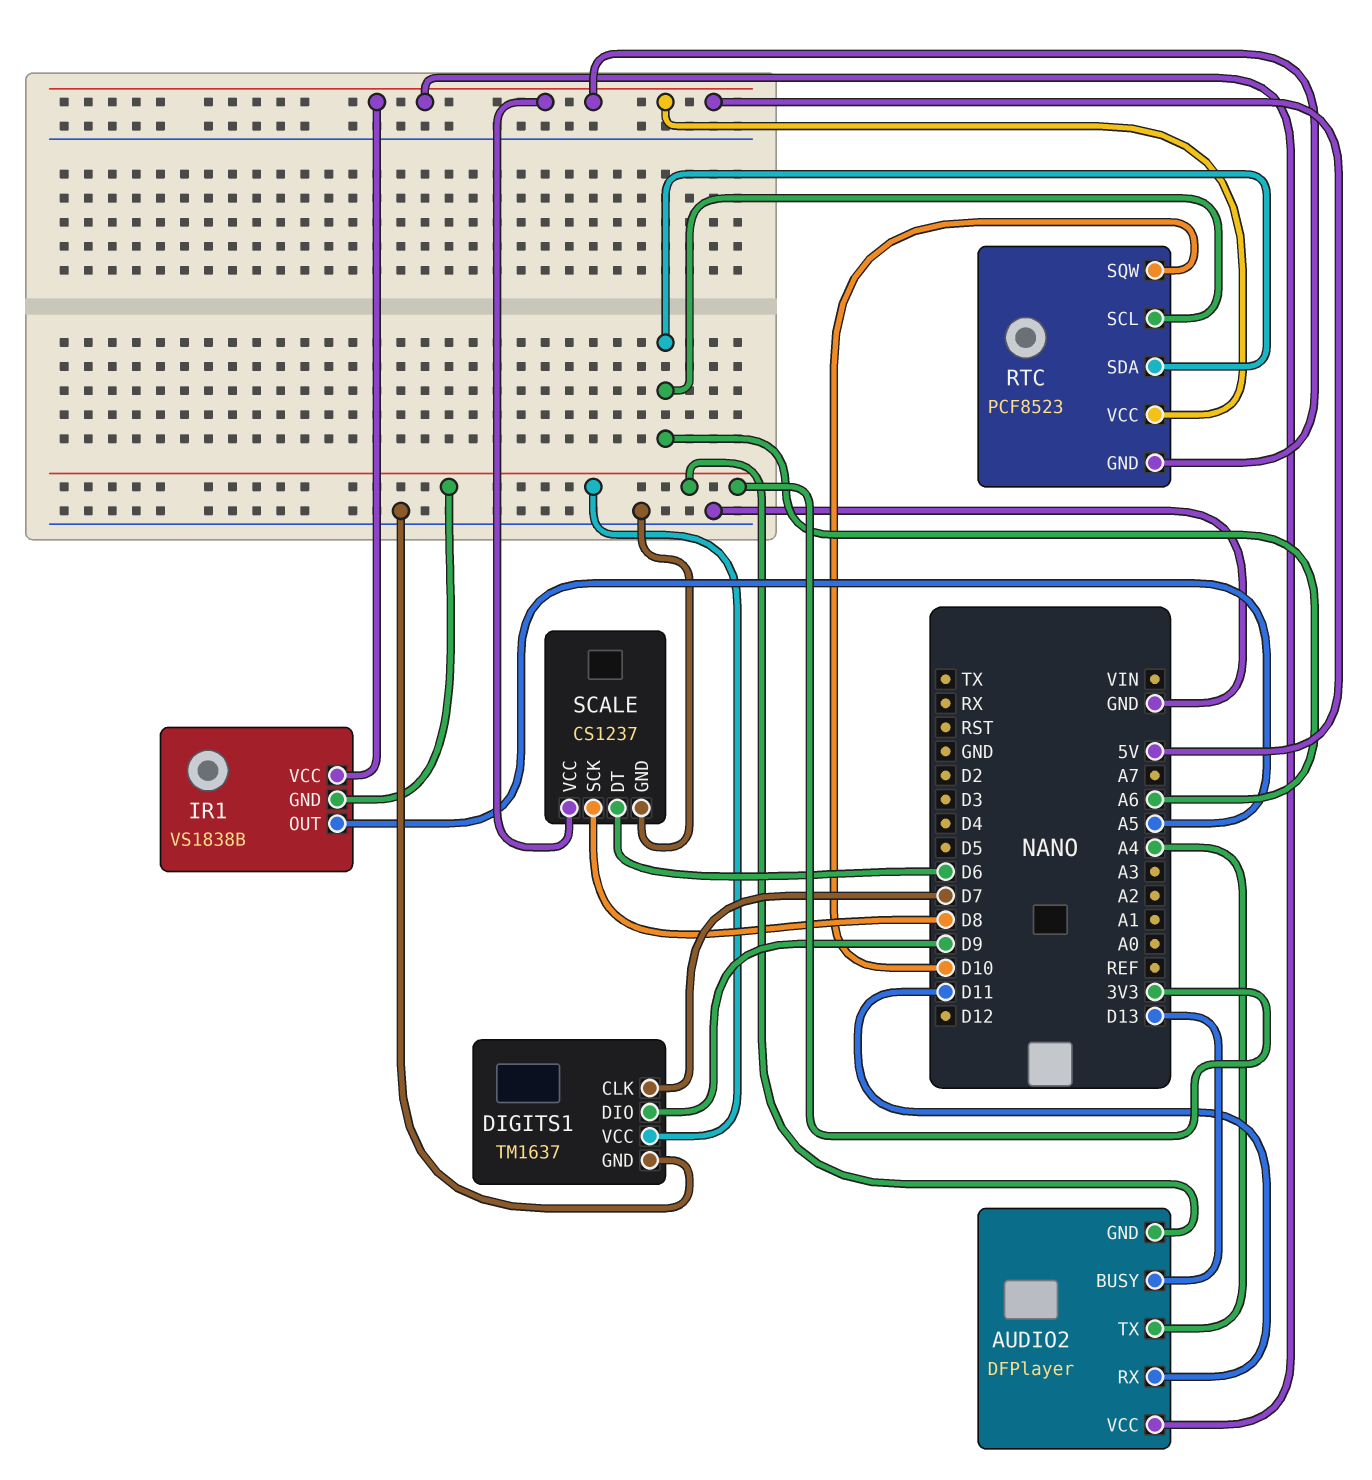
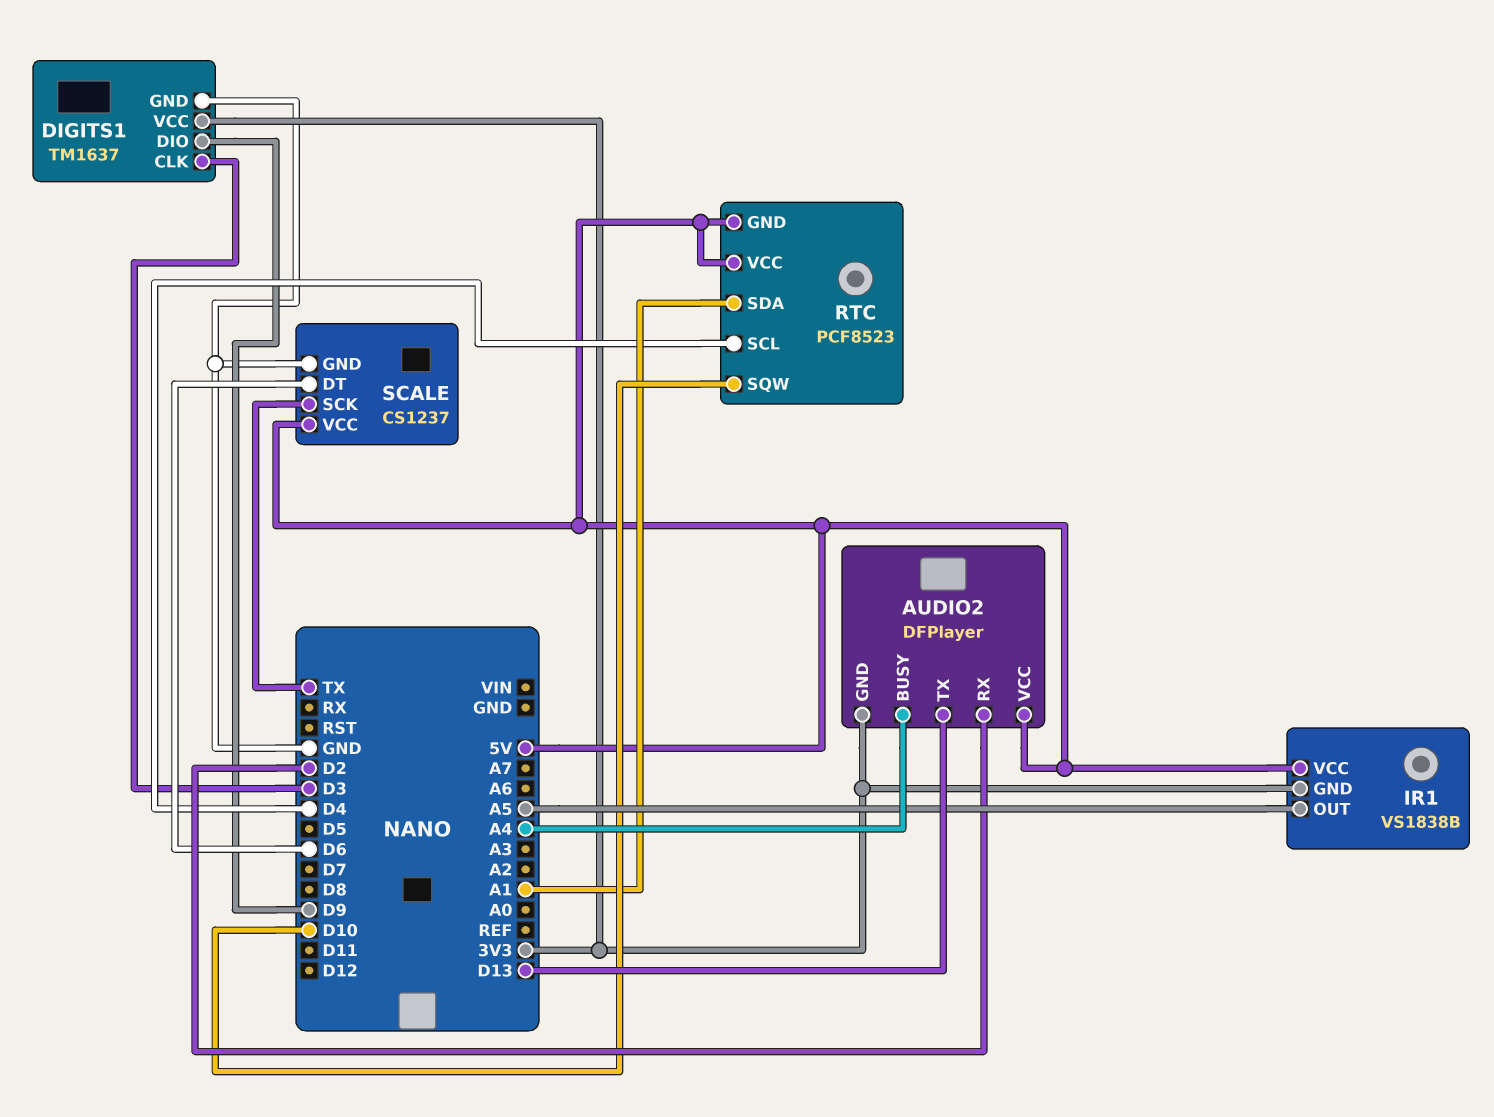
AUDIO2 pin BUSY: D13 -> A4
AUDIO2 pin RX: D11 -> D2
AUDIO2 pin TX: A4 -> D13
DIGITS1 pin CLK: D7 -> D3
RTC pin SCL: A6 -> D4
RTC pin SDA: A6 -> A1
SCALE pin SCK: D8 -> TX

